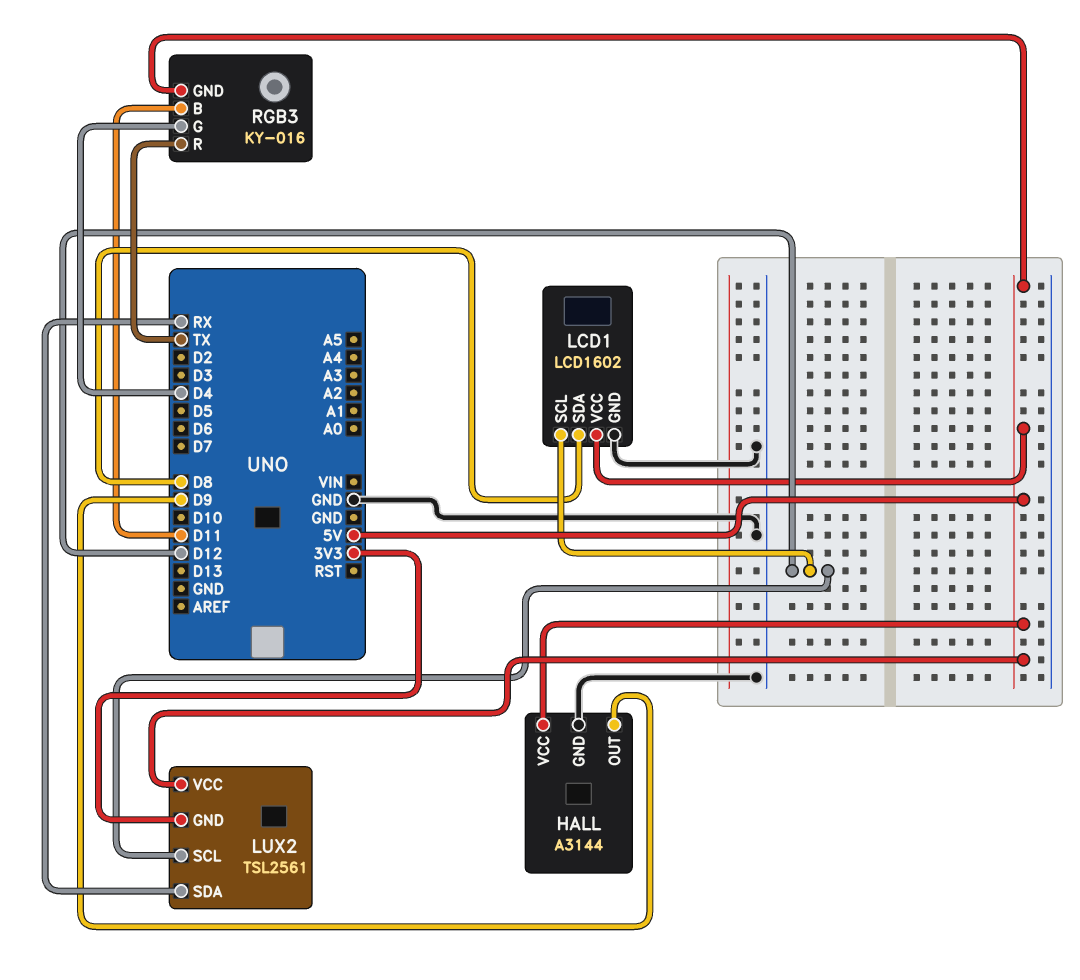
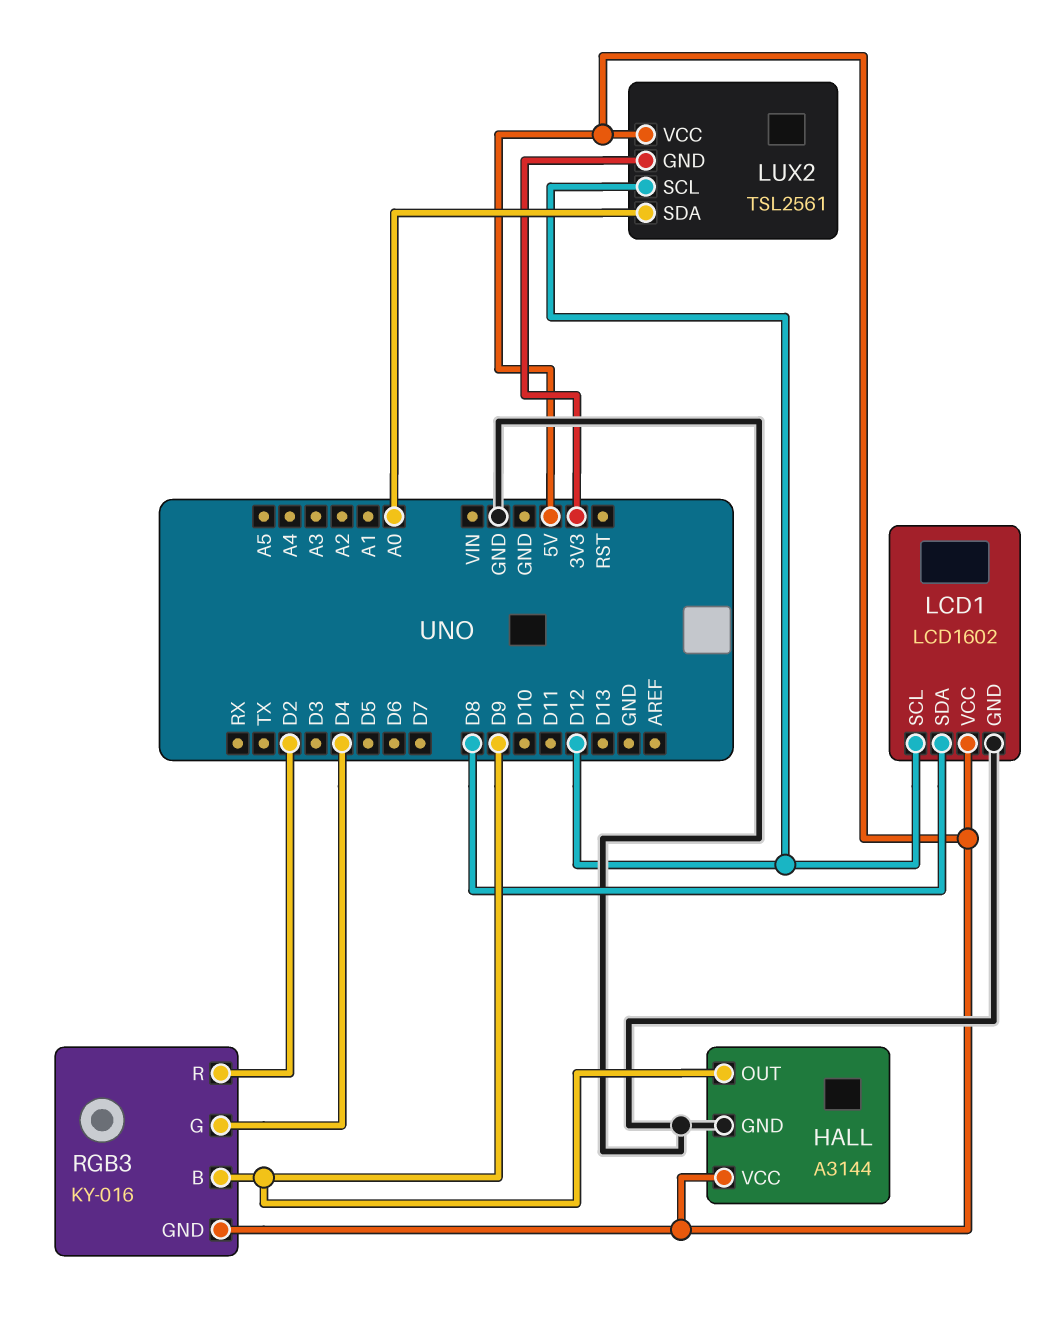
LUX2 pin SDA: RX -> A0
RGB3 pin B: D11 -> D9
RGB3 pin R: TX -> D2

